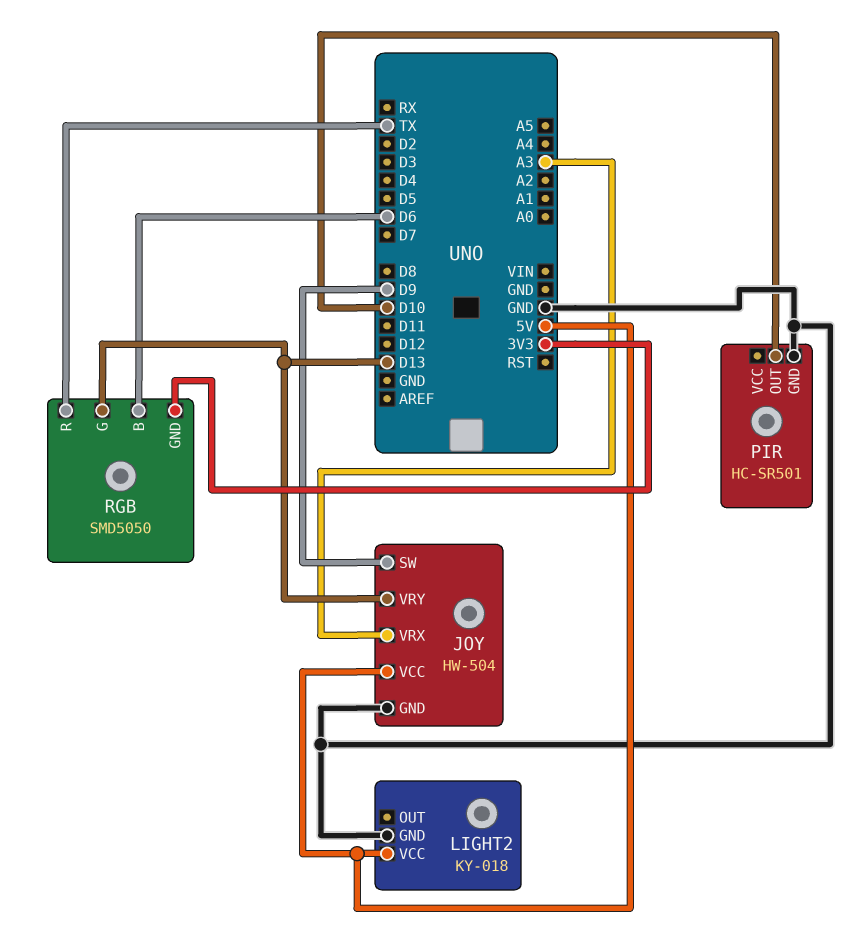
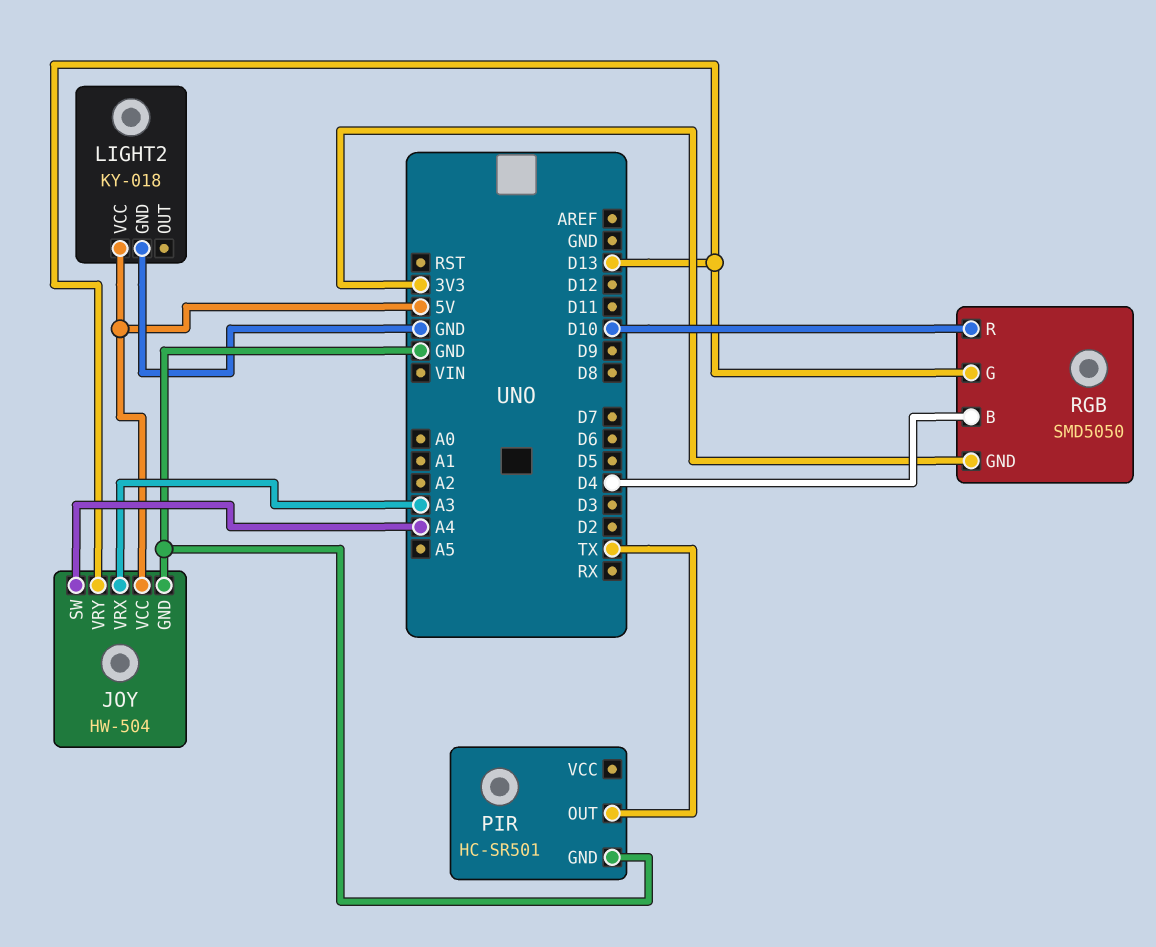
JOY pin SW: D9 -> A4
PIR pin OUT: D10 -> TX
RGB pin B: D6 -> D4
RGB pin R: TX -> D10

